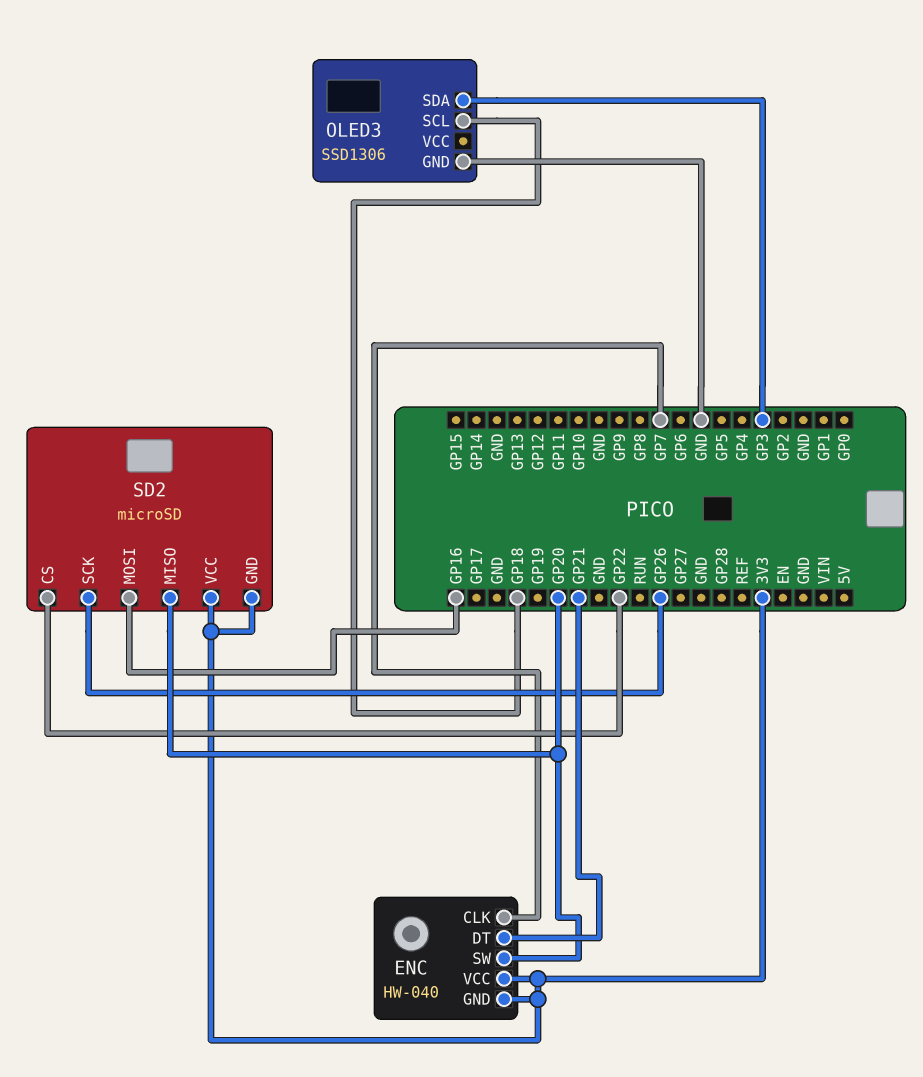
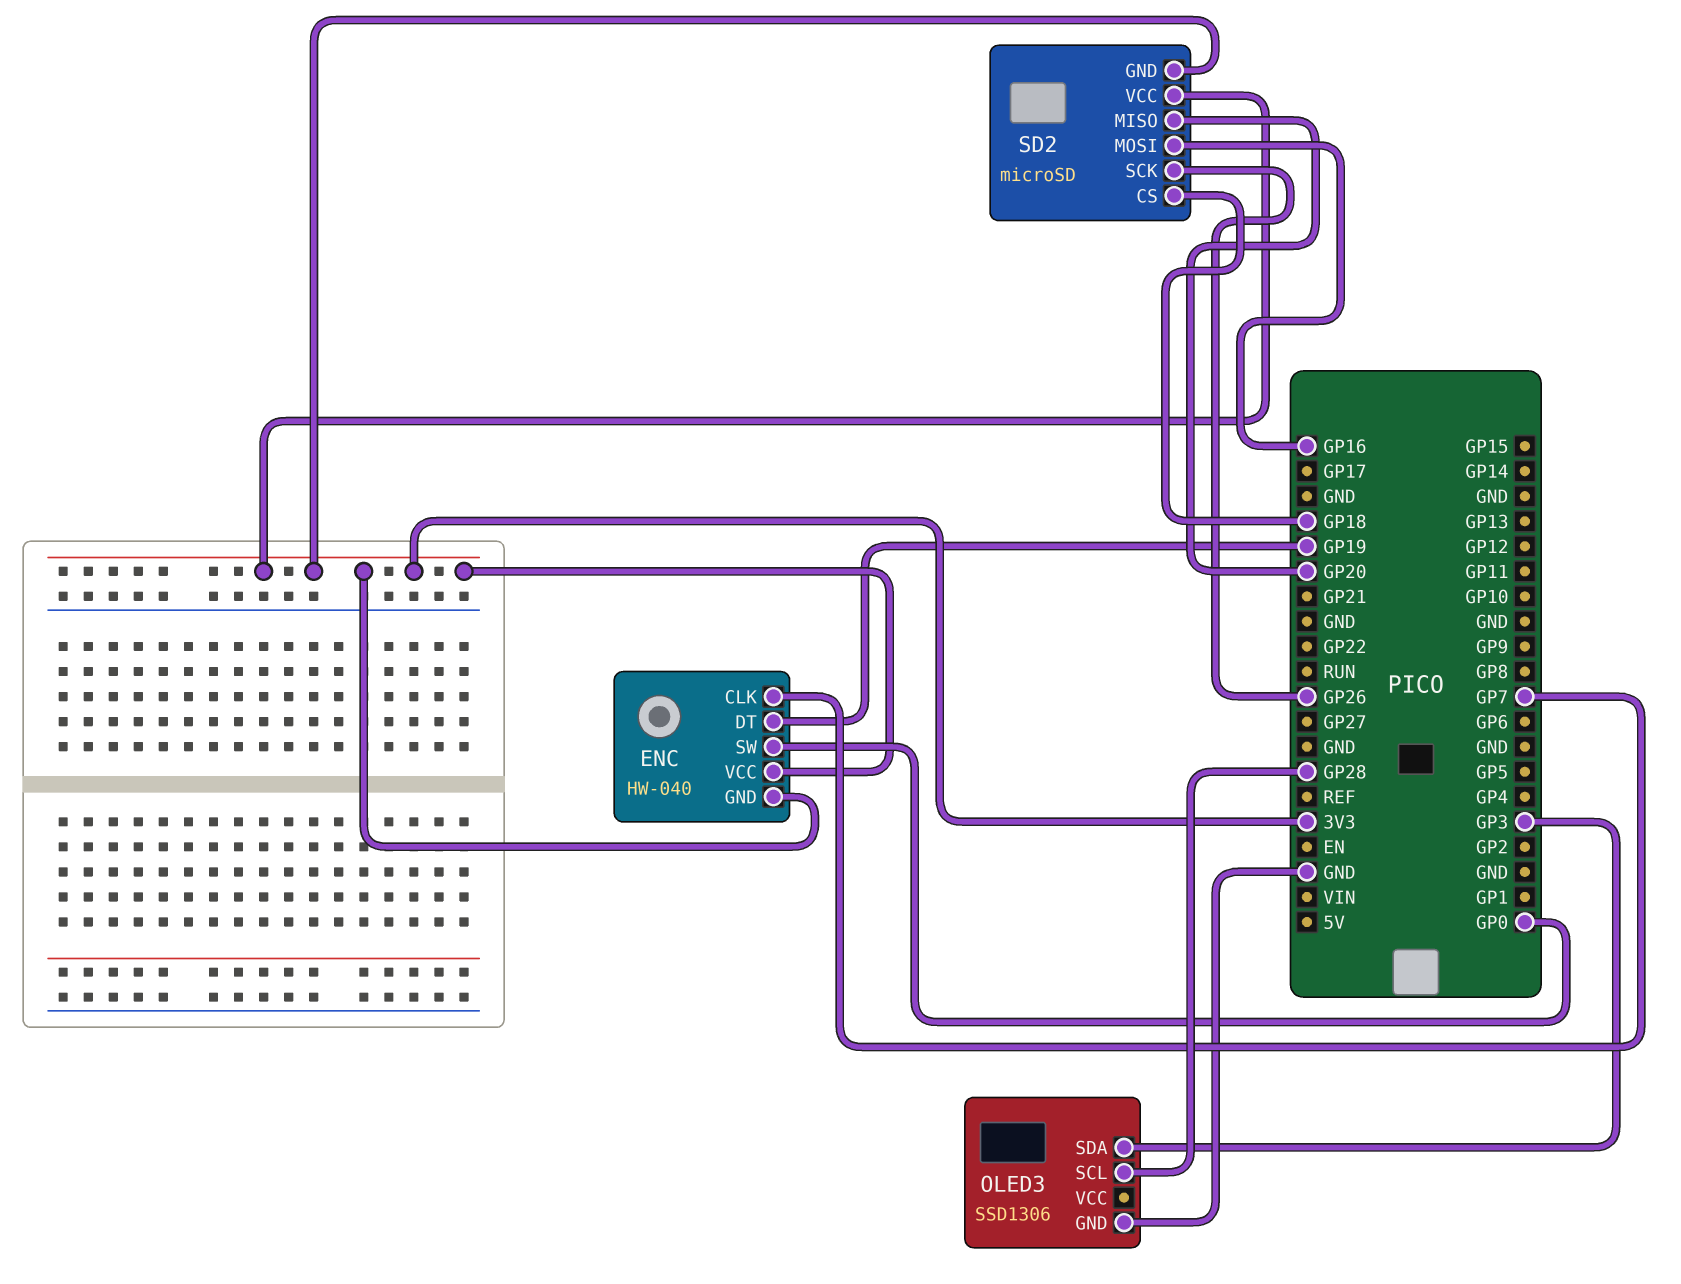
ENC pin DT: GP21 -> GP19
ENC pin SW: GP20 -> GP0
OLED3 pin SCL: GP18 -> GP28
SD2 pin CS: GP22 -> GP18

